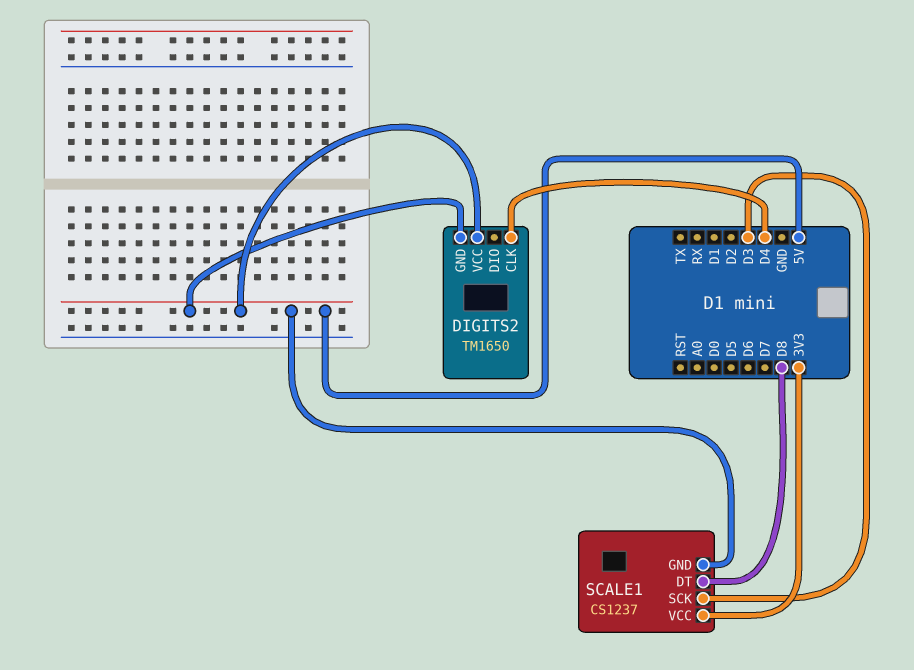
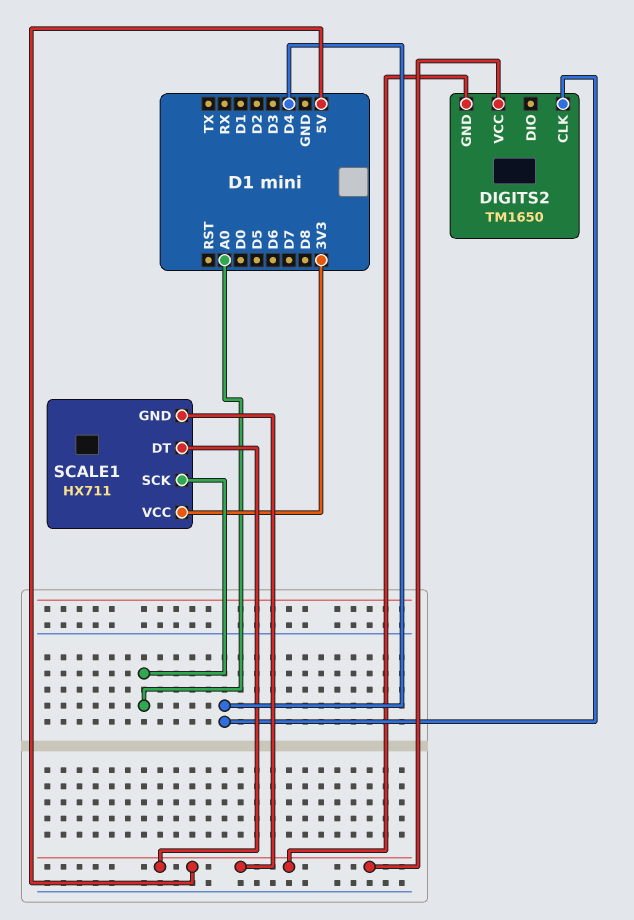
SCALE1: CS1237 -> HX711
SCALE1 pin DT: D8 -> 5V
SCALE1 pin SCK: D3 -> A0

